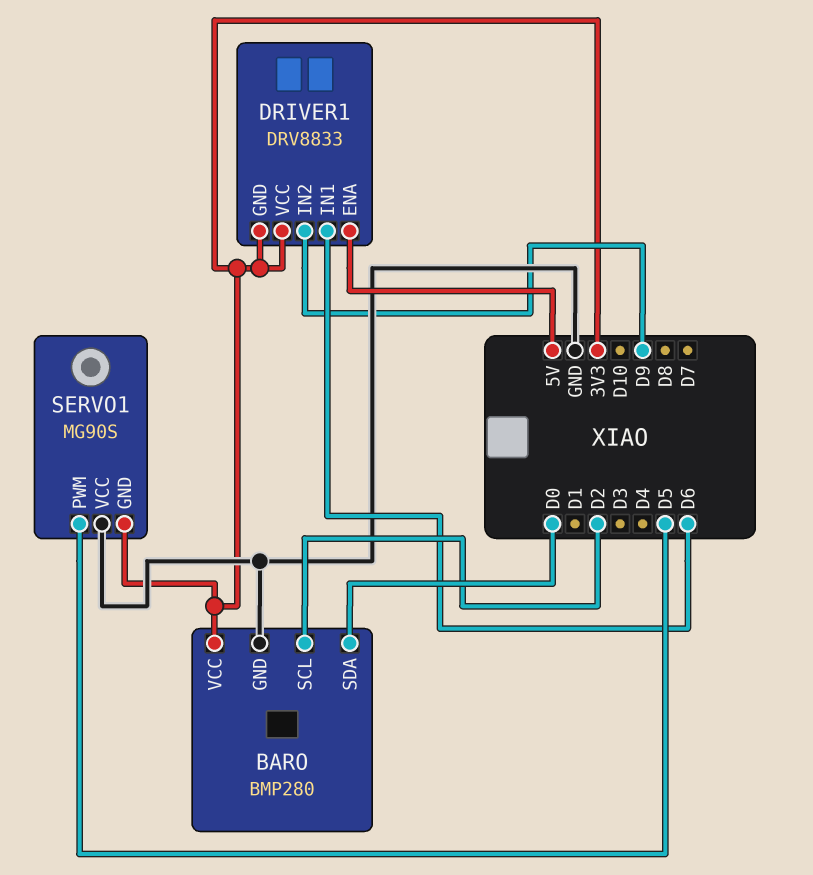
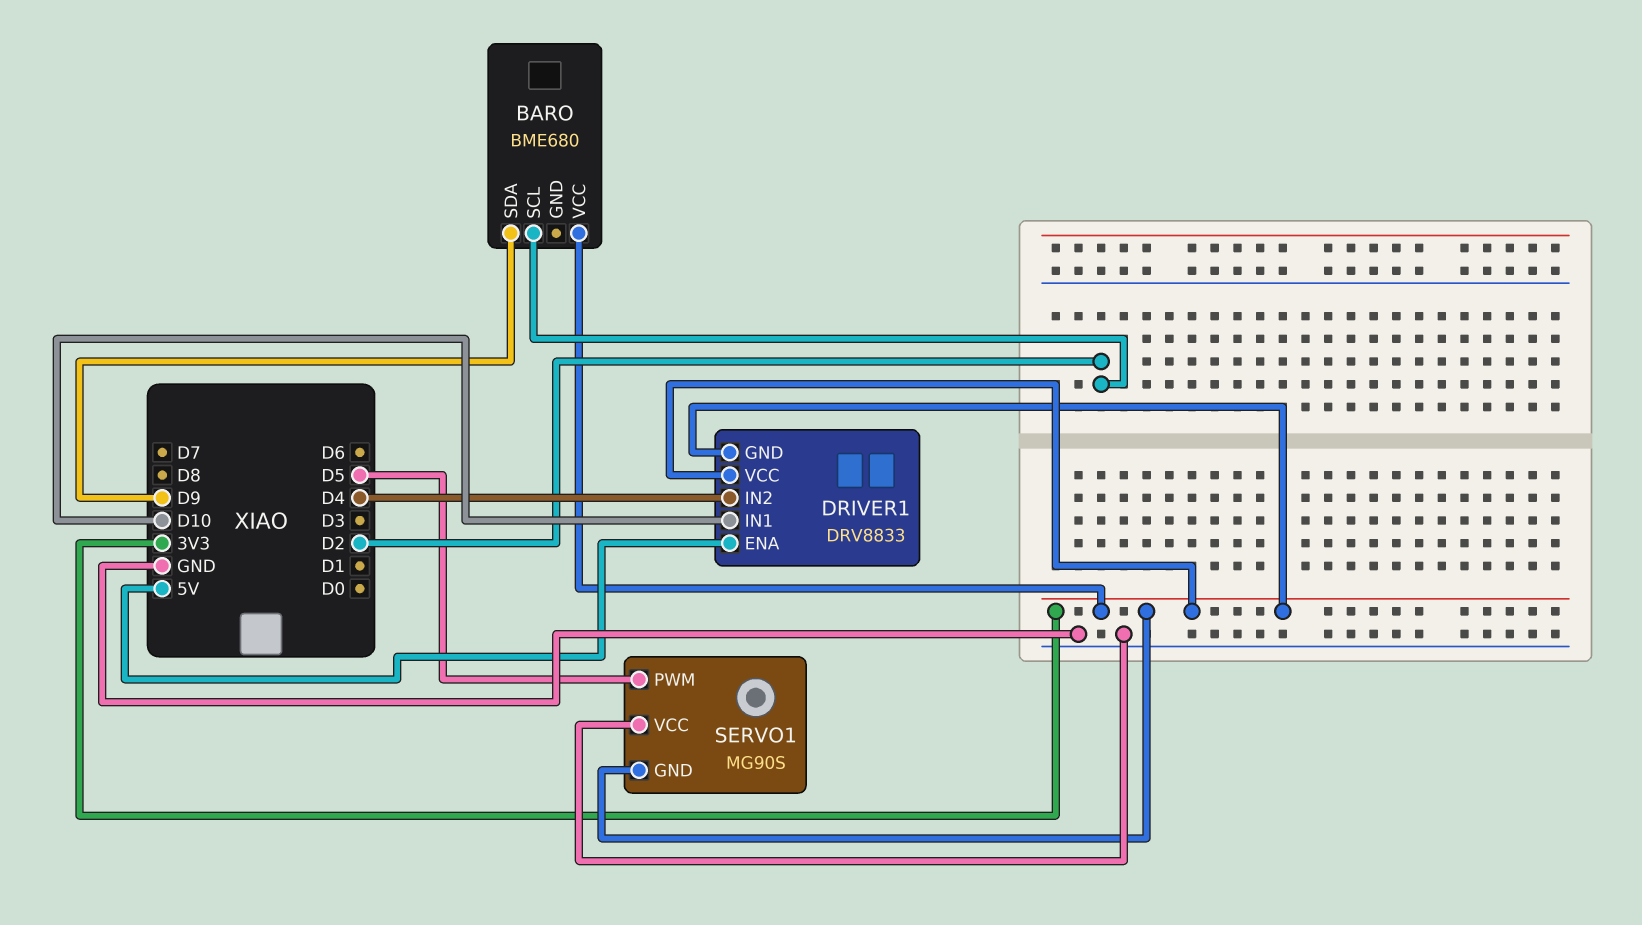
BARO: BMP280 -> BME680
BARO pin GND: GND -> none
BARO pin SDA: D0 -> D9
DRIVER1 pin IN1: D6 -> D10
DRIVER1 pin IN2: D9 -> D4

